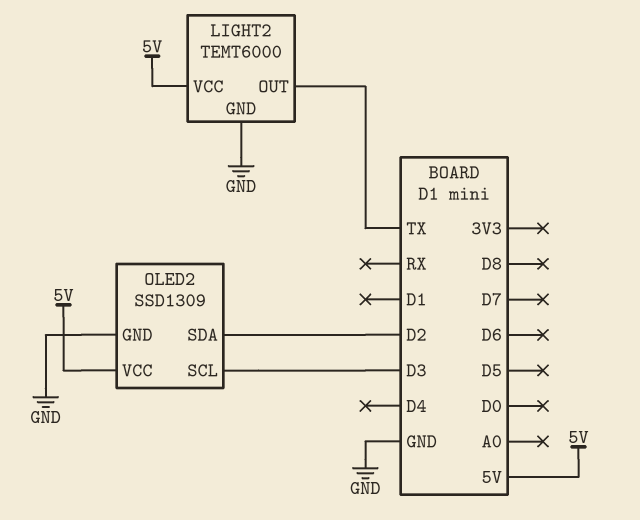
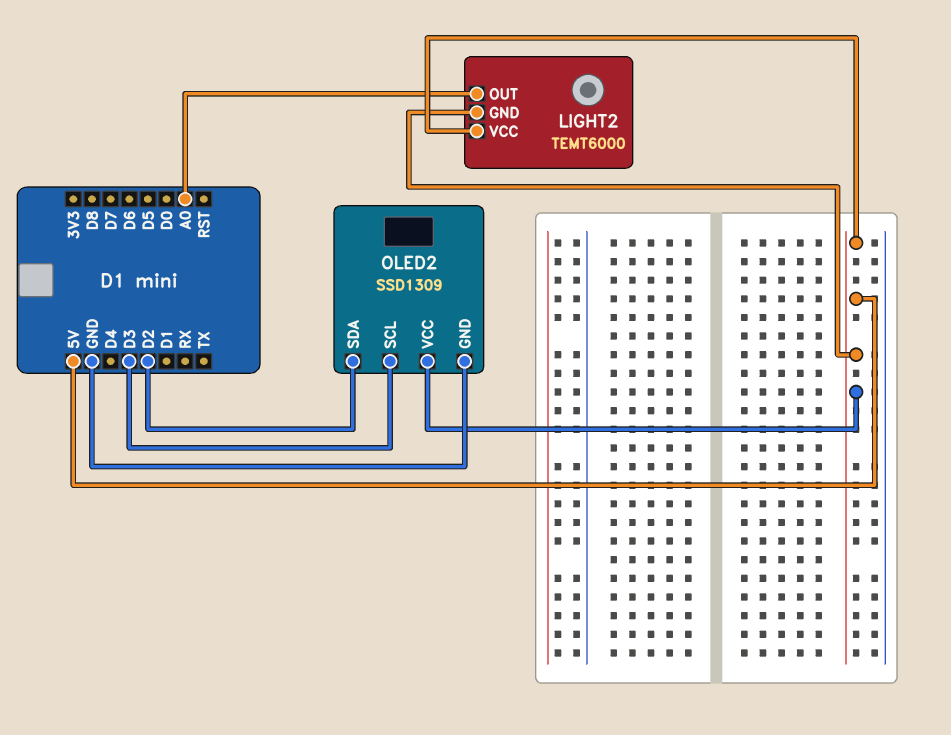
LIGHT2 pin GND: GND -> 5V
LIGHT2 pin OUT: TX -> A0

